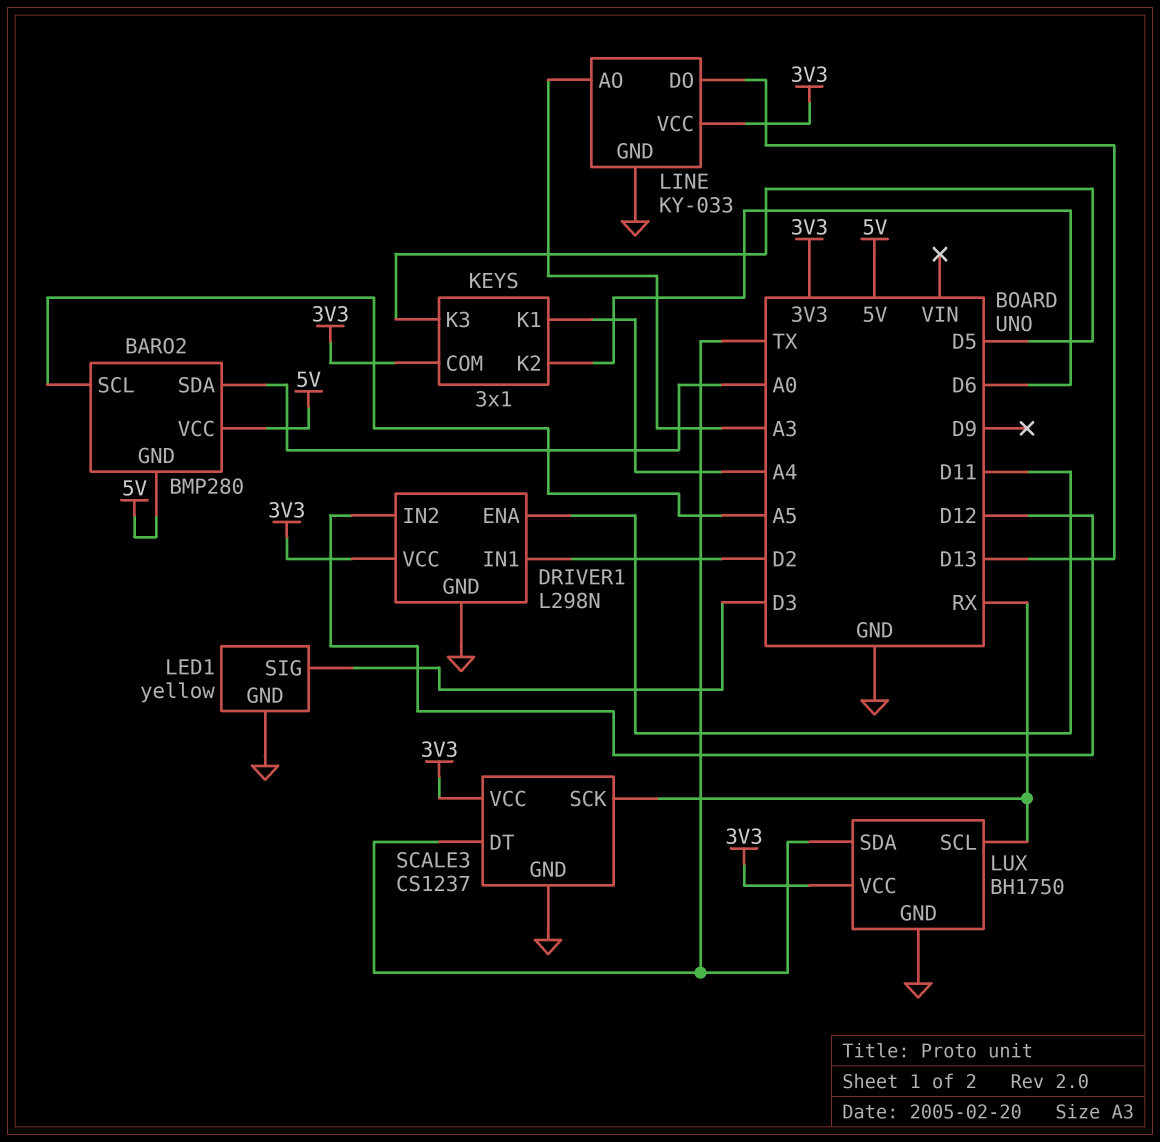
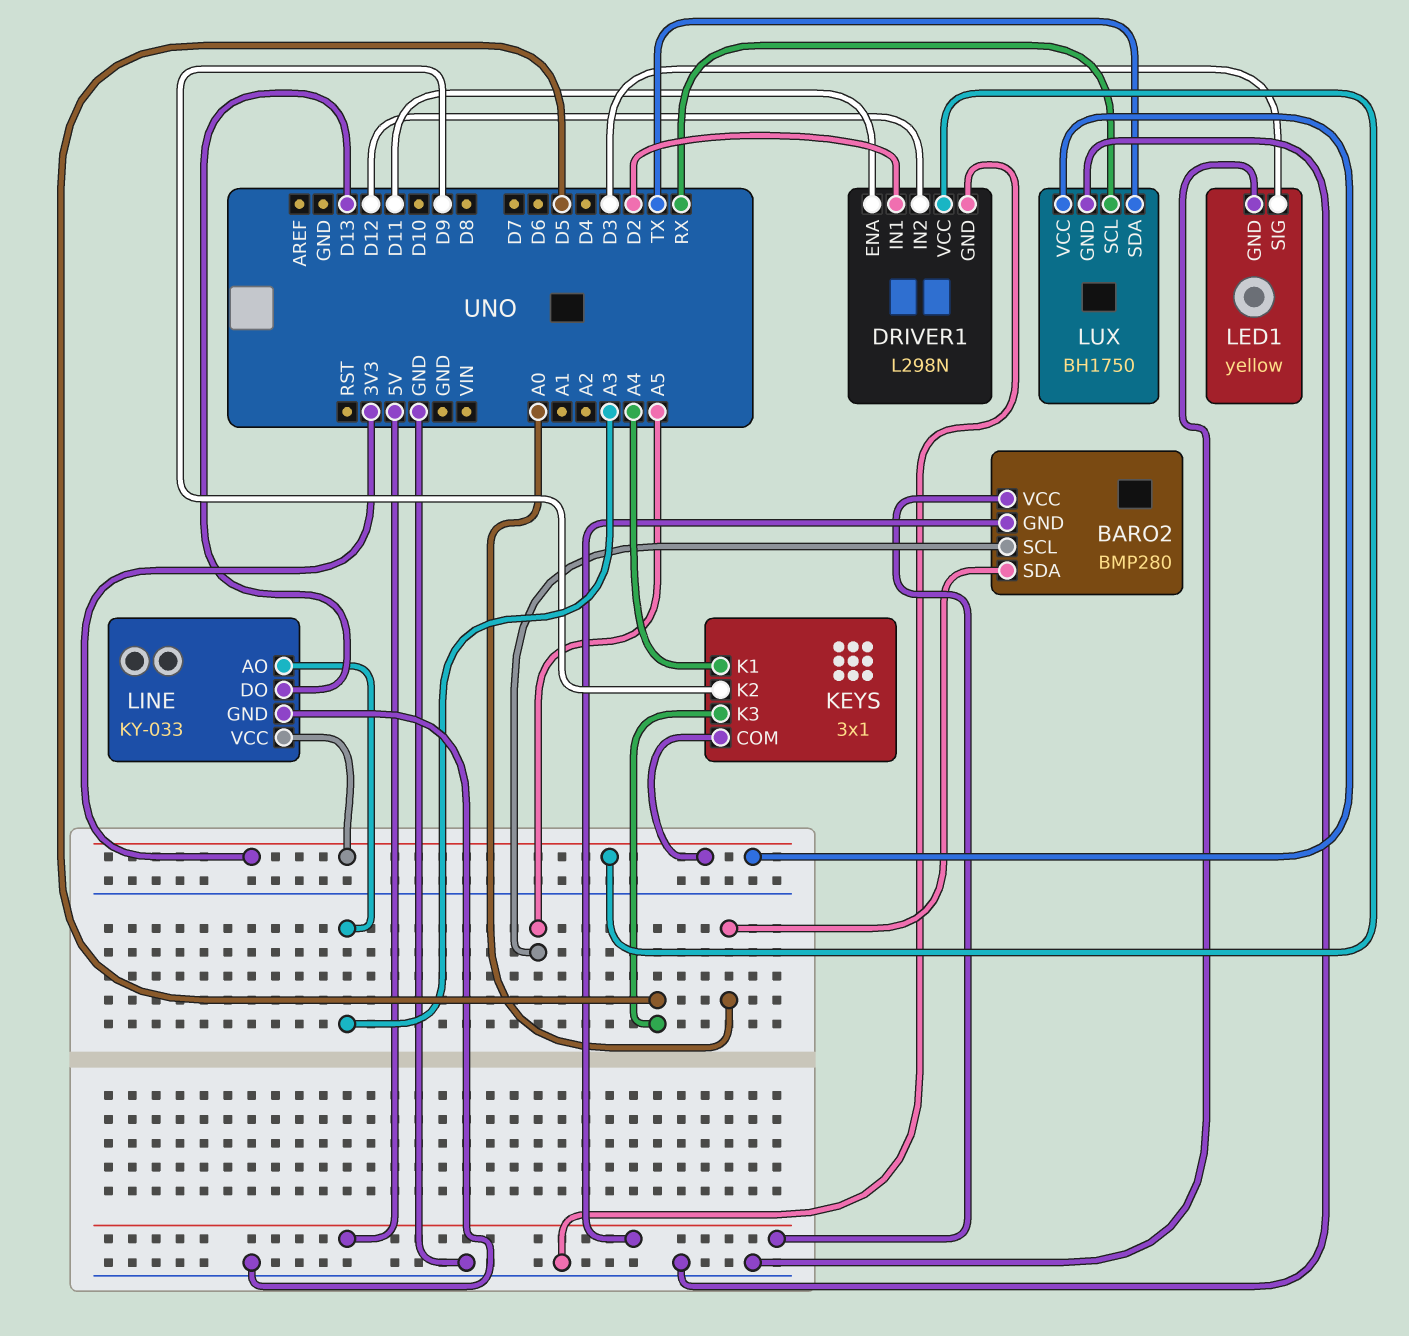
KEYS pin K2: D6 -> D9
SCALE3: CS1237 -> none
SCALE3 pin DT: TX -> none
SCALE3 pin GND: GND -> none
SCALE3 pin SCK: RX -> none
SCALE3 pin VCC: 3V3 -> none

